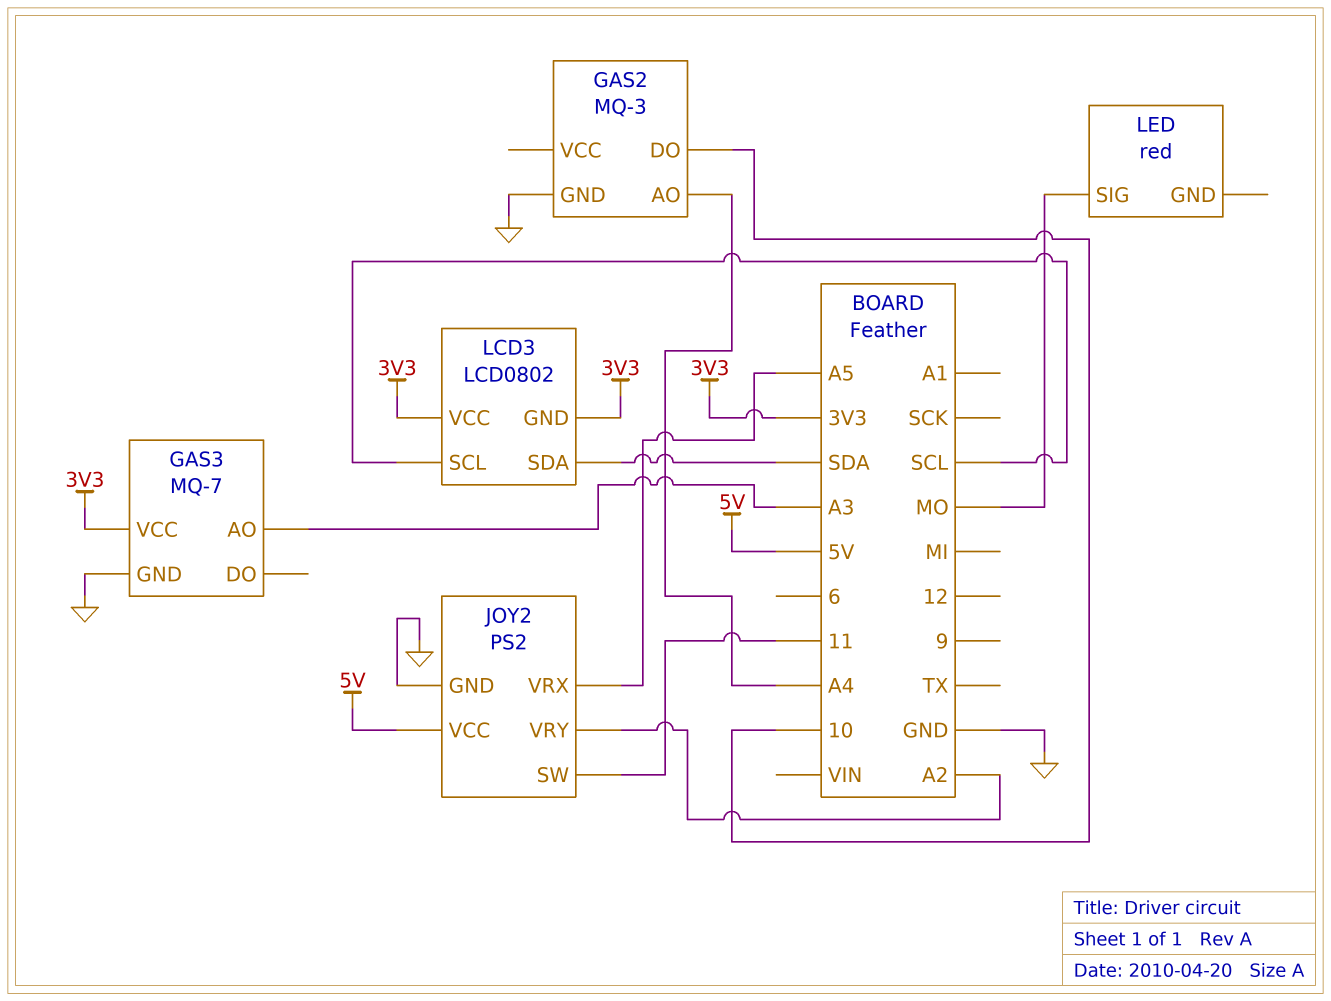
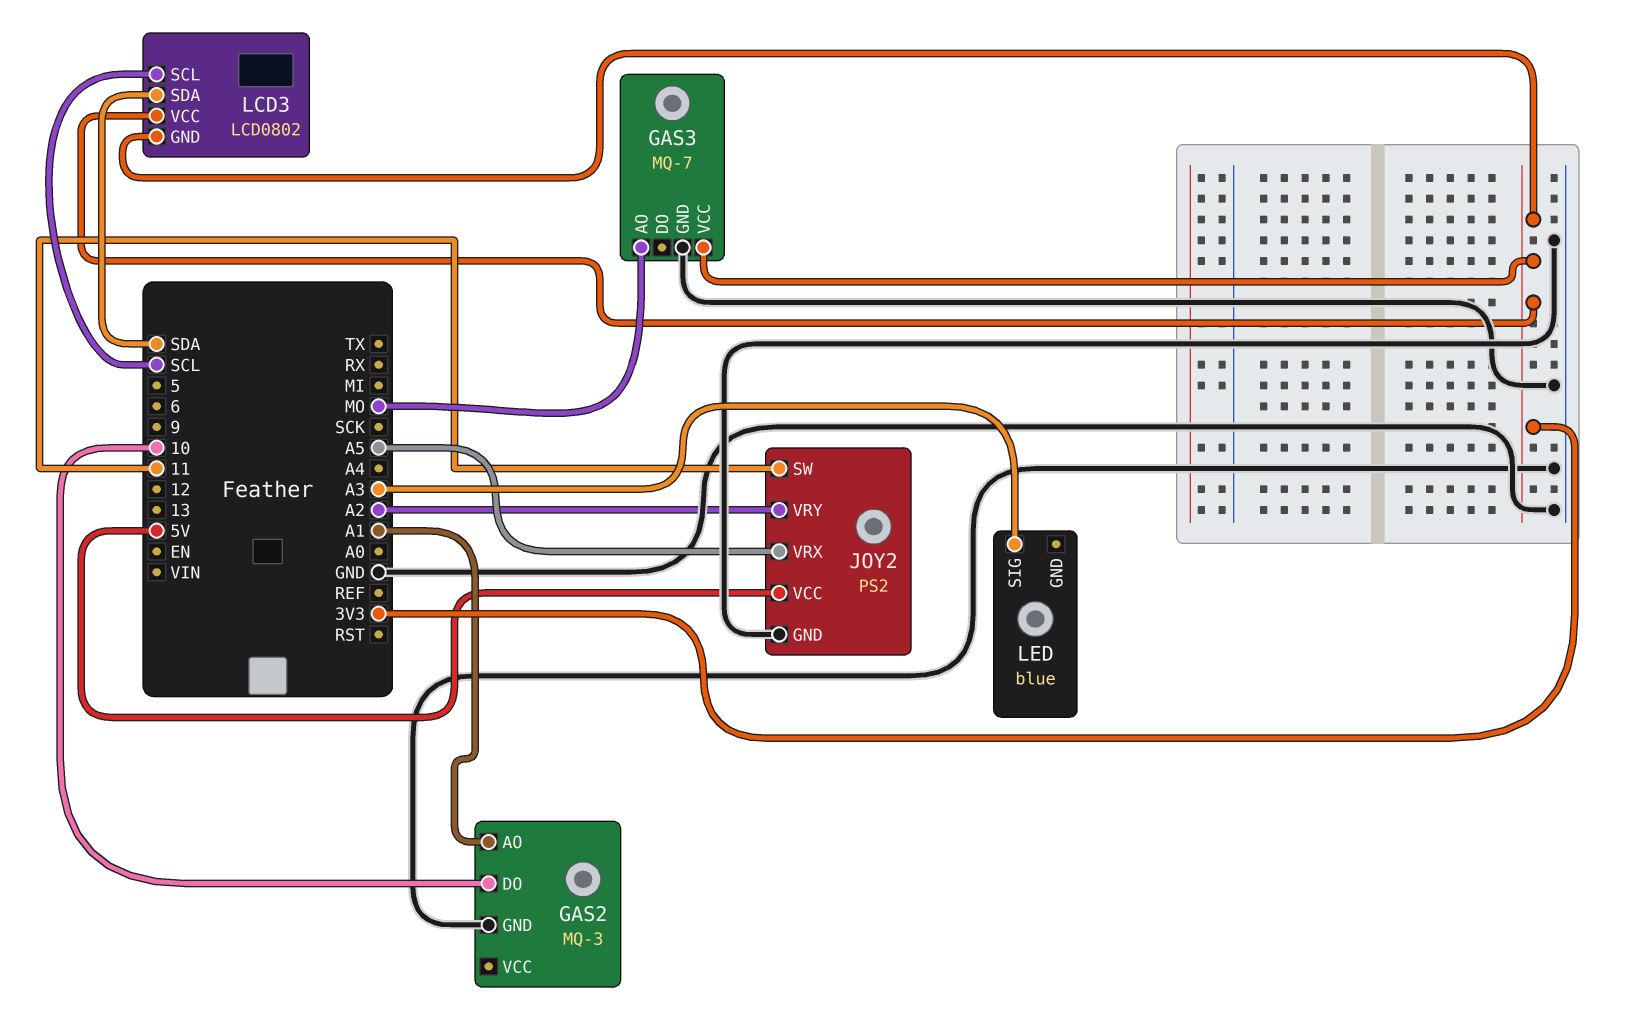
GAS2 pin AO: A4 -> A1
GAS3 pin AO: A3 -> MO
LED: red -> blue
LED pin SIG: MO -> A3

